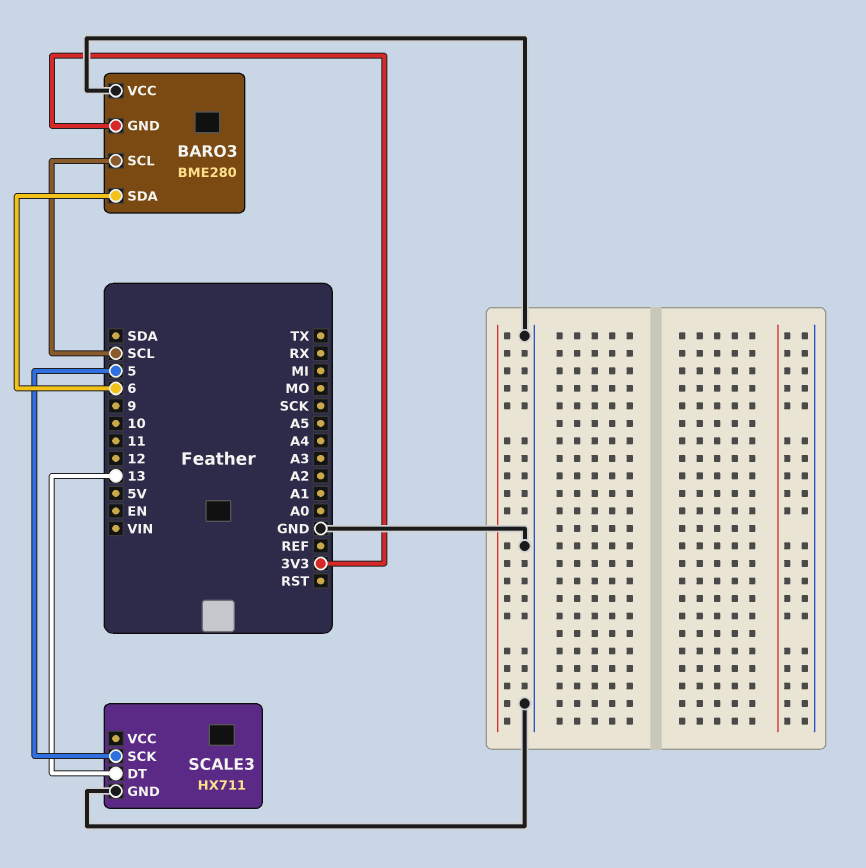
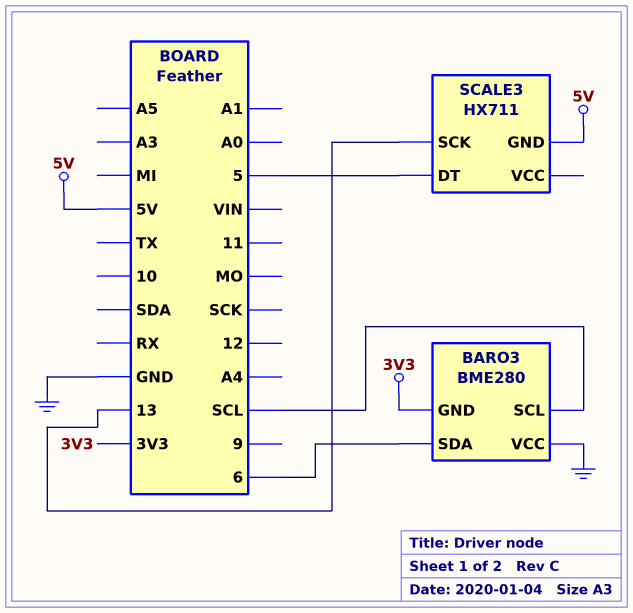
SCALE3 pin DT: 13 -> 5
SCALE3 pin GND: GND -> 5V
SCALE3 pin SCK: 5 -> 13

